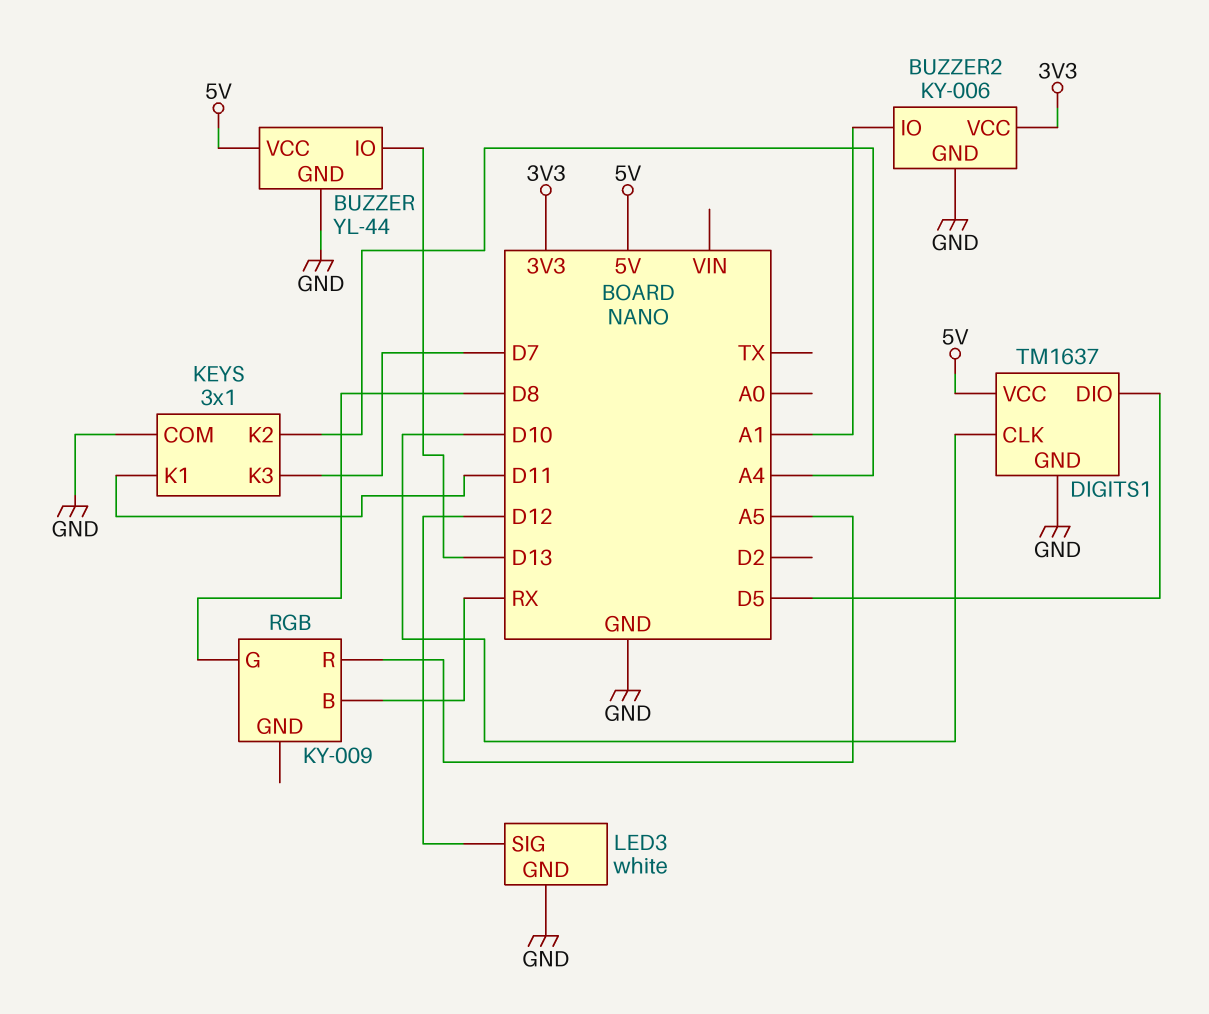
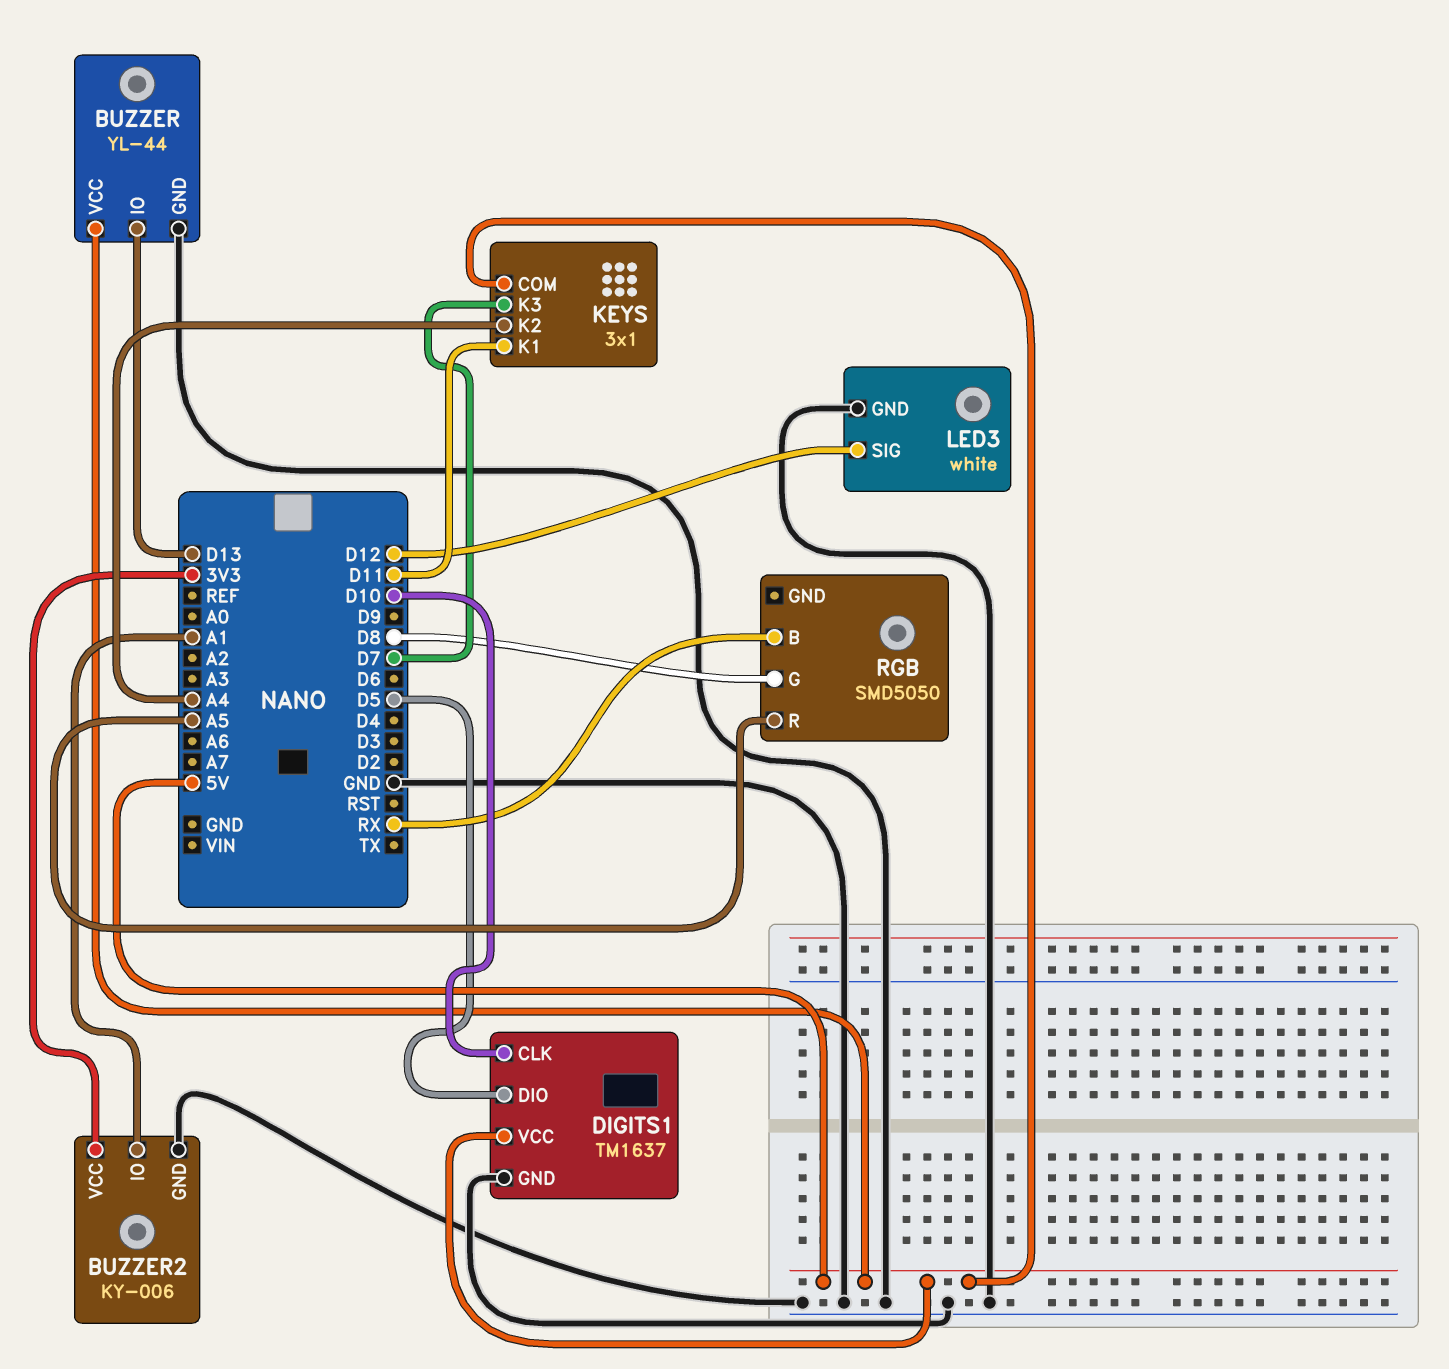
KEYS pin COM: GND -> 5V
RGB: KY-009 -> SMD5050

